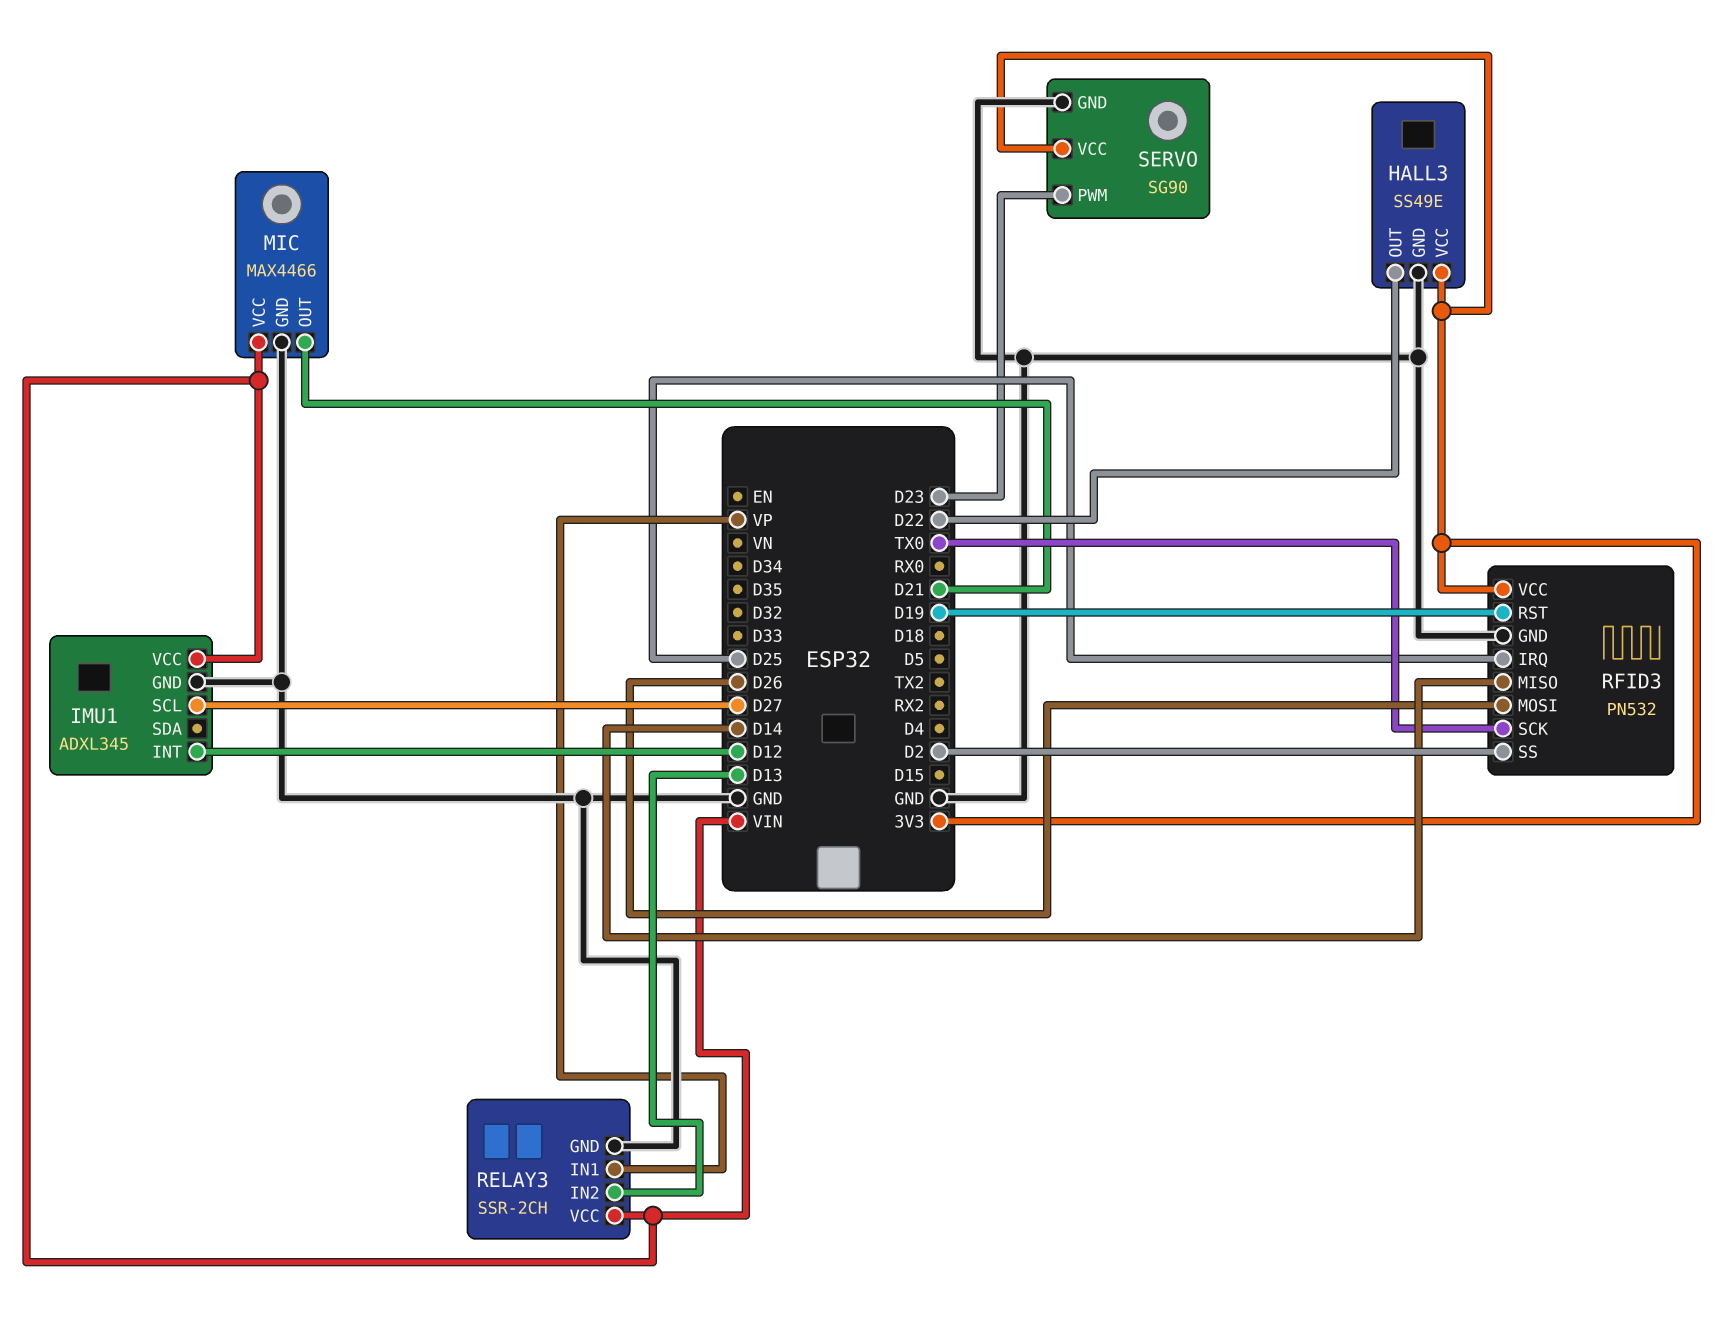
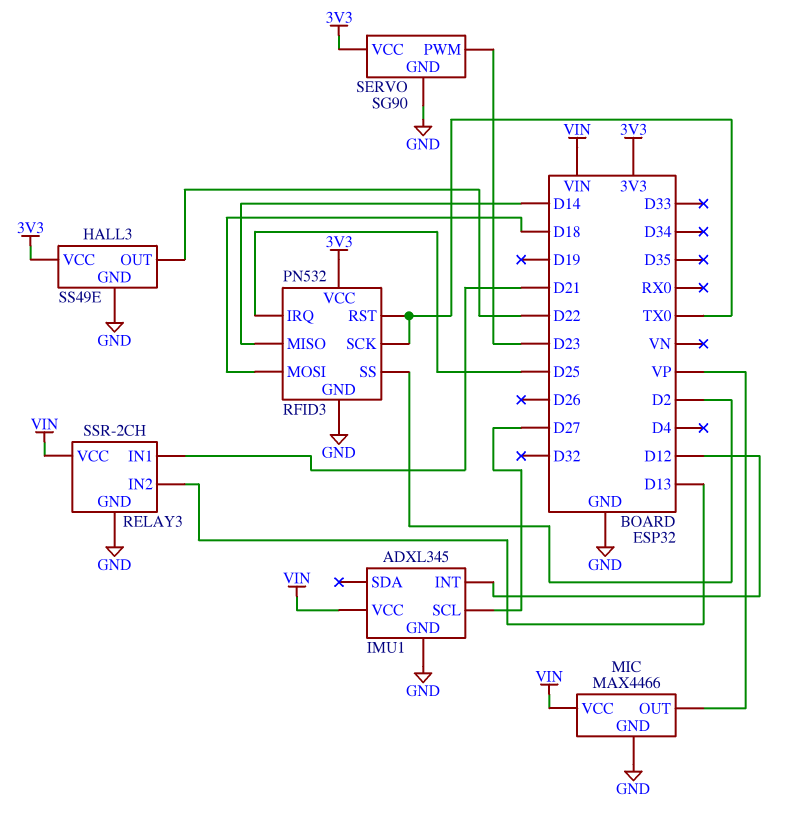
MIC pin OUT: D21 -> VP
RELAY3 pin IN1: VP -> D21
RFID3 pin MOSI: D26 -> D18
RFID3 pin RST: D19 -> TX0

